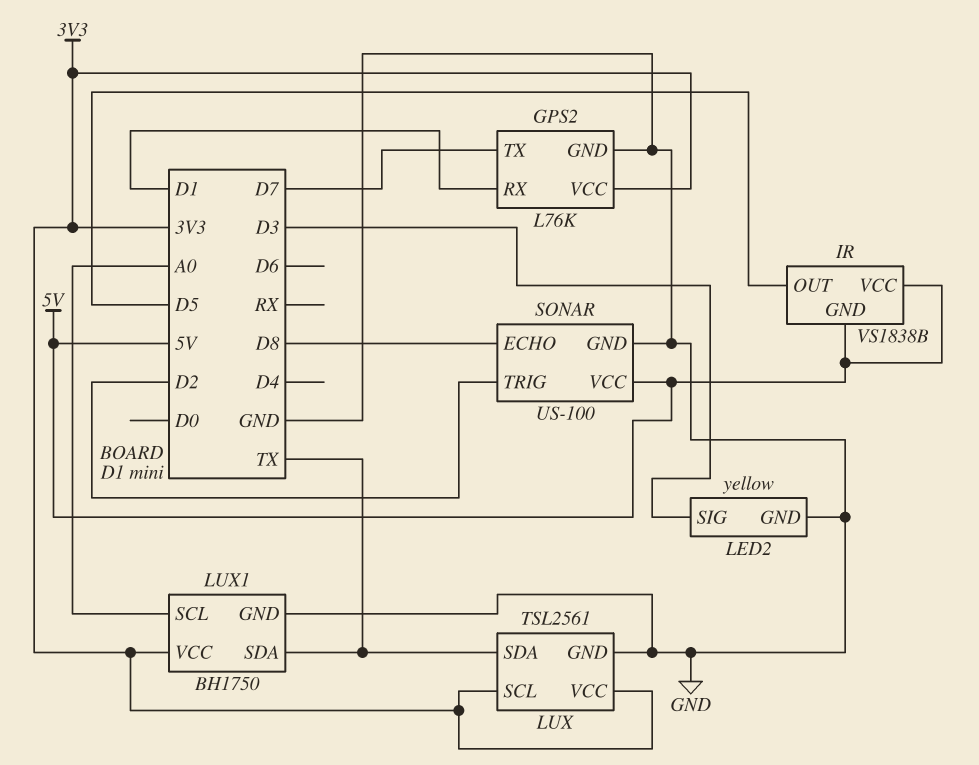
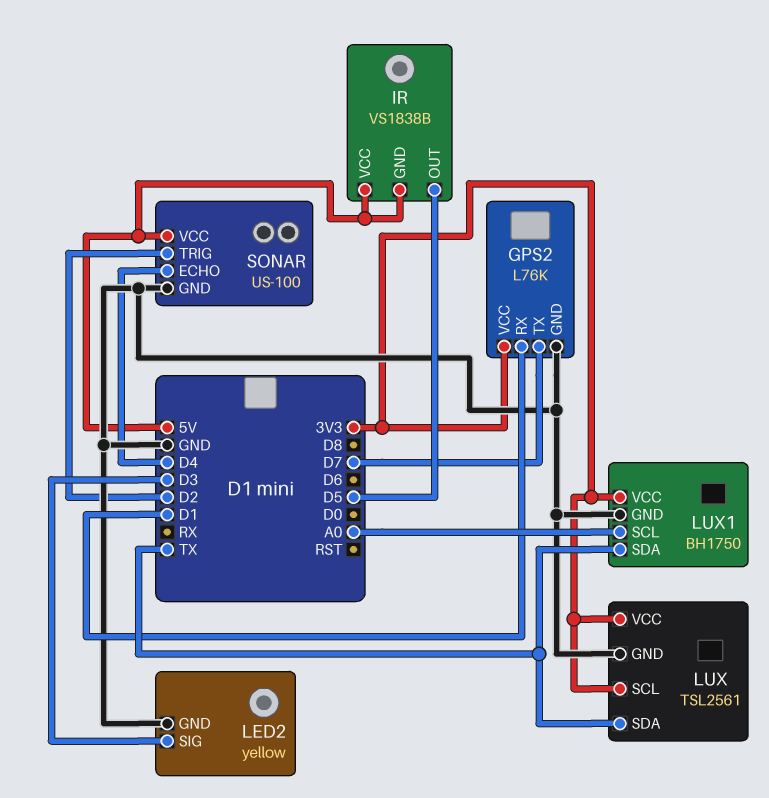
SONAR pin ECHO: D8 -> D4

